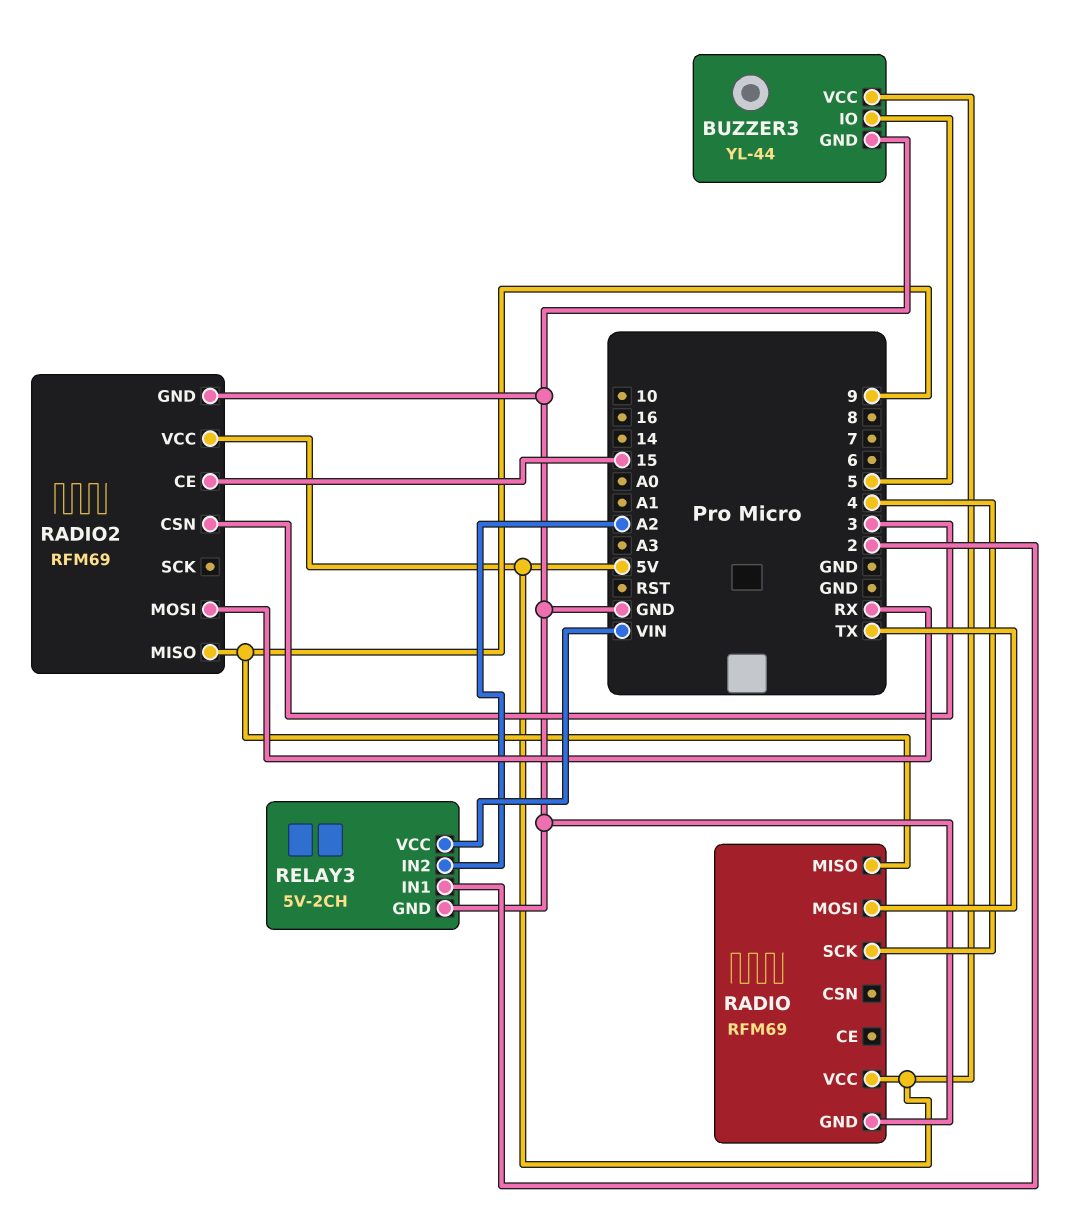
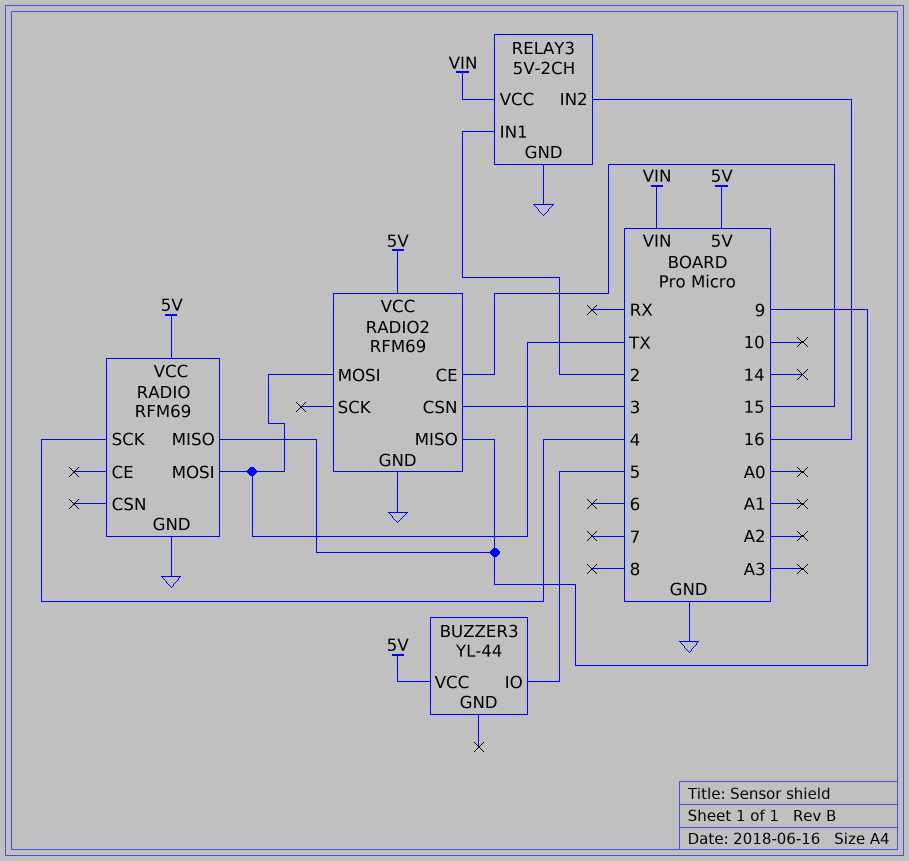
BUZZER3 pin GND: GND -> none
RADIO2 pin MOSI: RX -> TX
RELAY3 pin IN2: A2 -> 16

